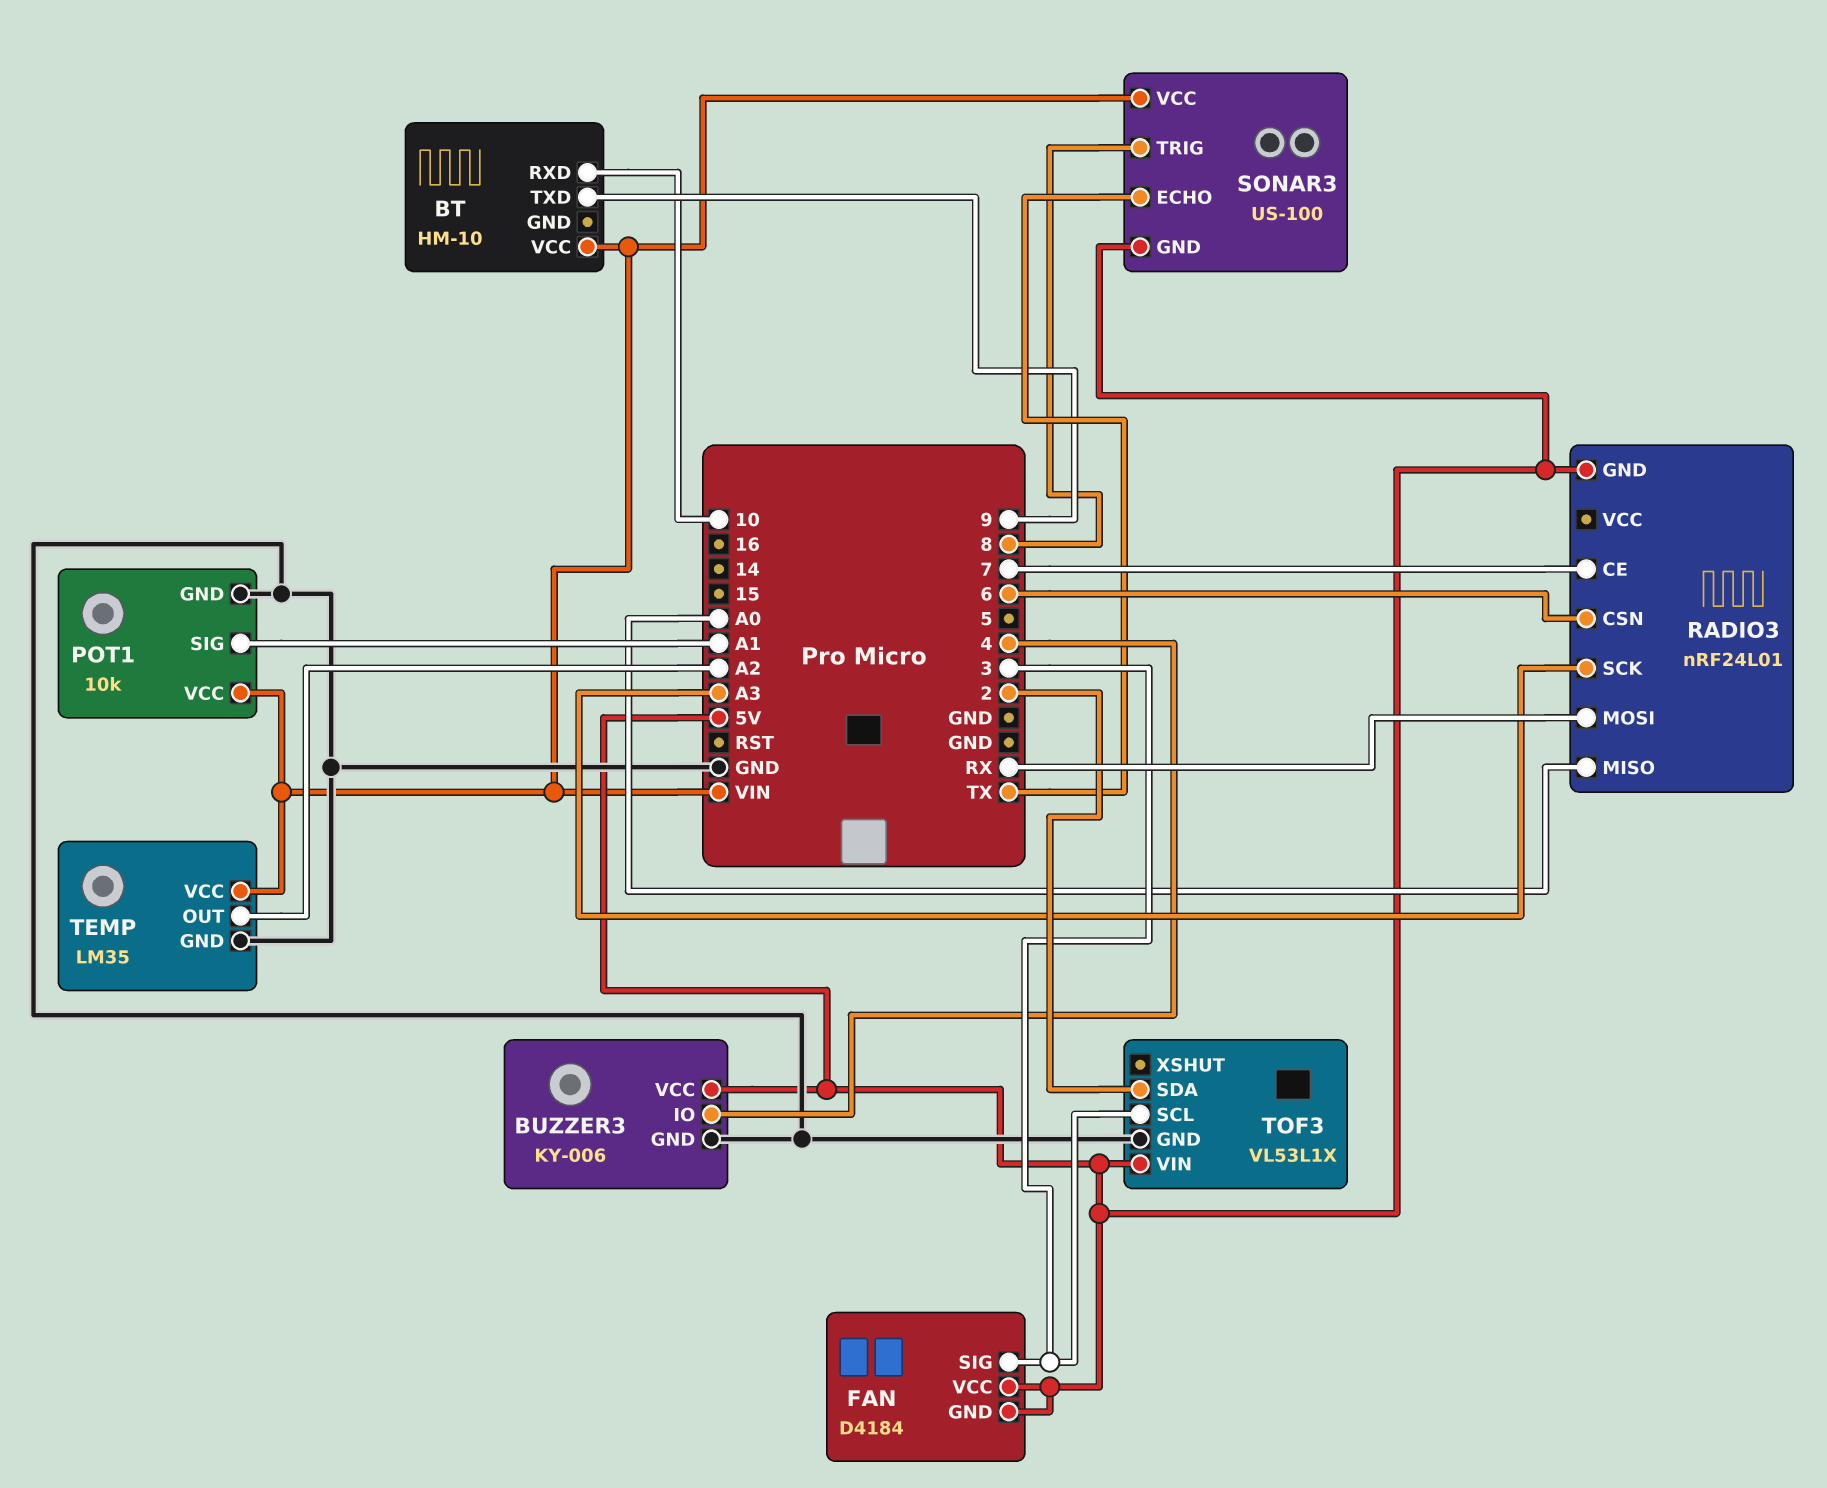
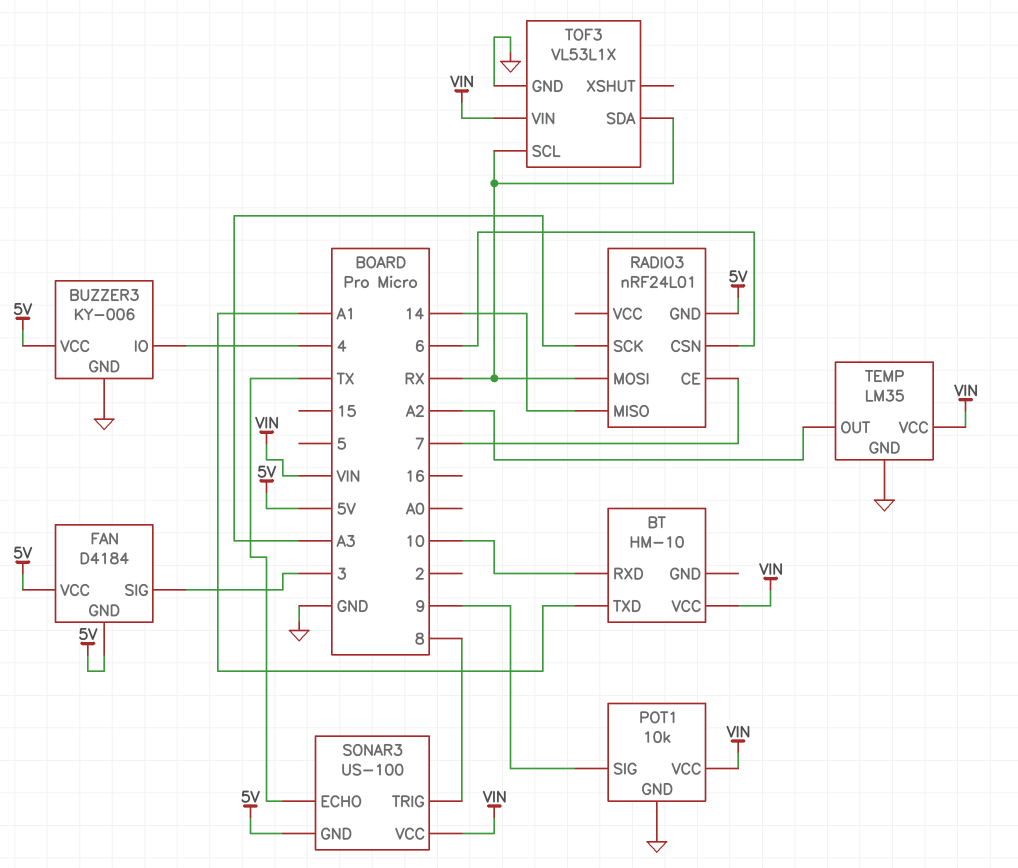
BT pin TXD: 9 -> A1
POT1 pin SIG: A1 -> 9
RADIO3 pin MISO: A0 -> 14
TOF3 pin SCL: 3 -> RX
TOF3 pin SDA: 2 -> RX
TOF3 pin VIN: 5V -> VIN

